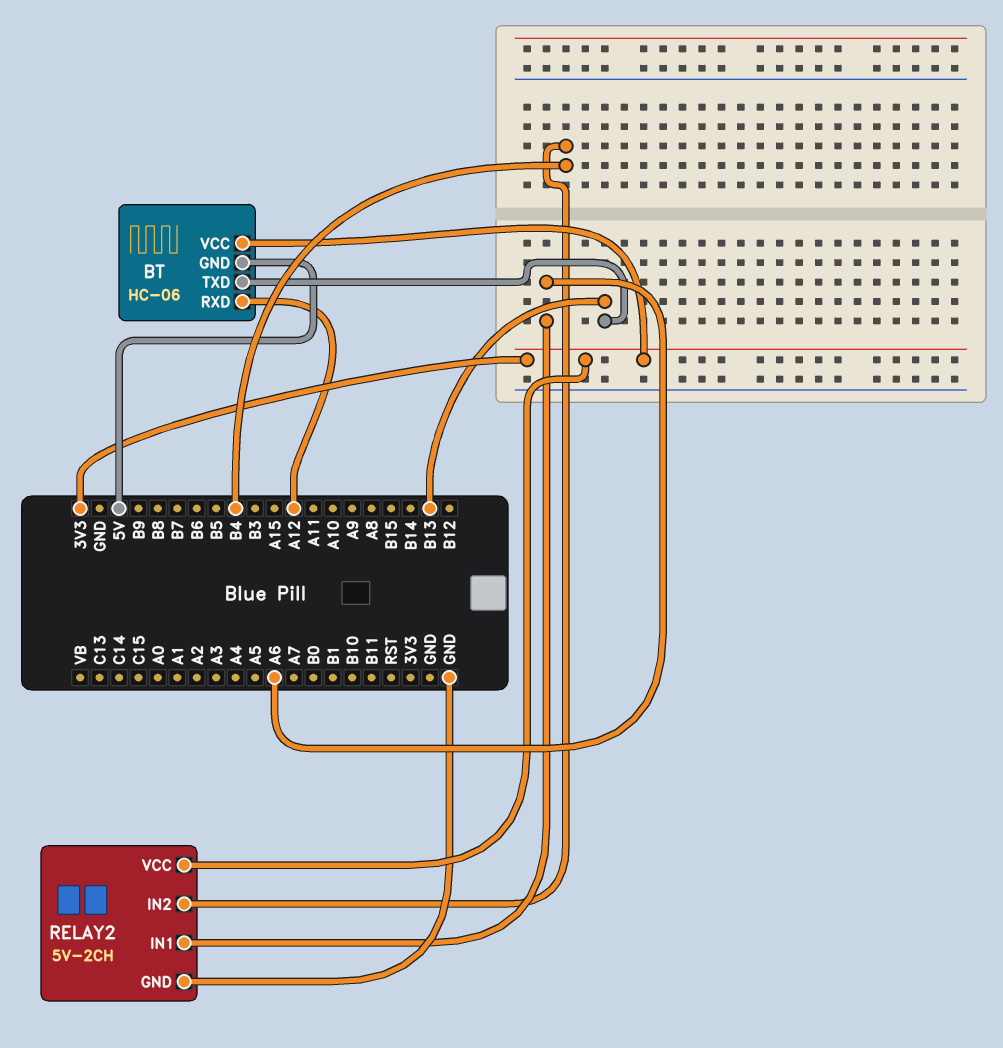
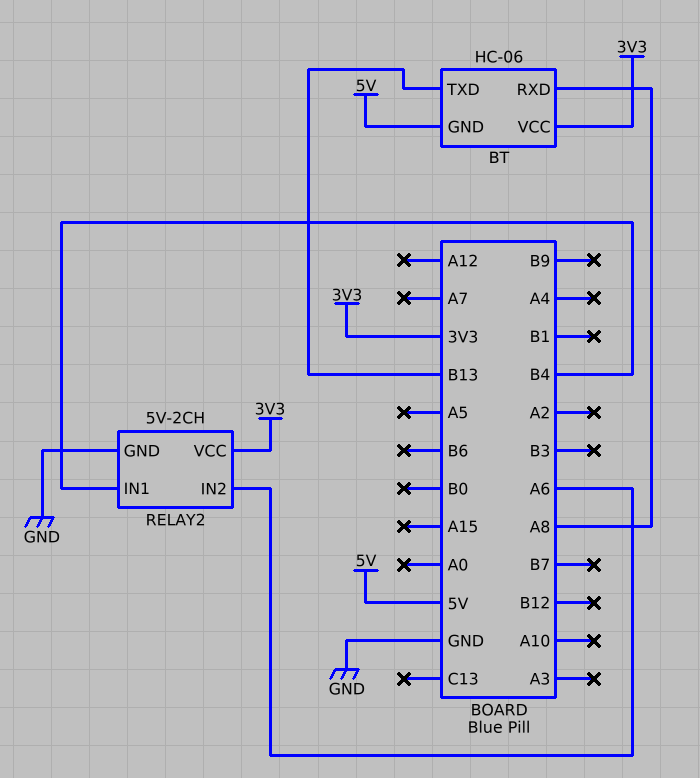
BT pin RXD: A12 -> A8
RELAY2 pin IN1: A6 -> B4
RELAY2 pin IN2: B4 -> A6

